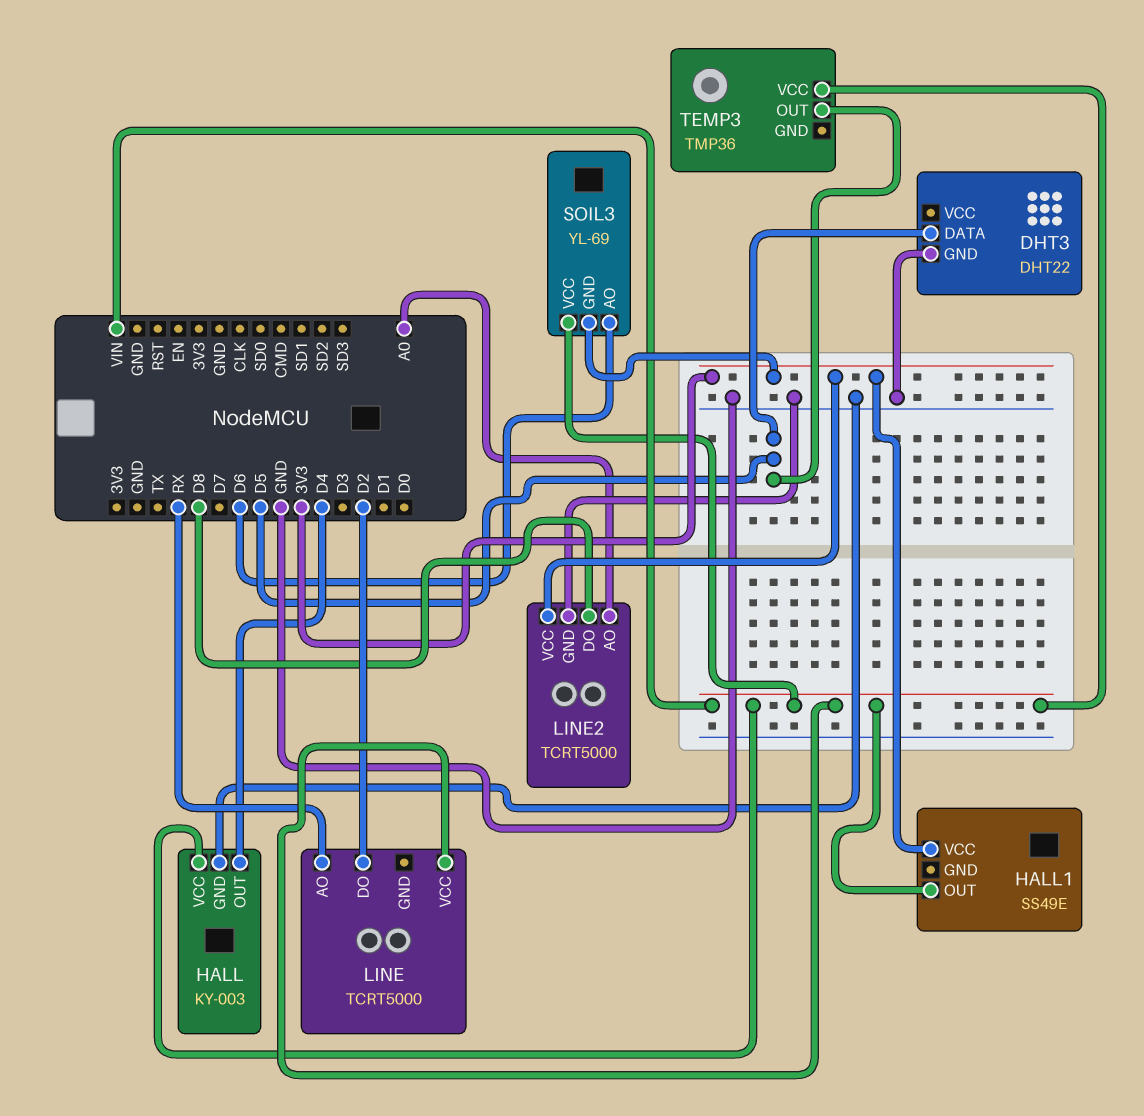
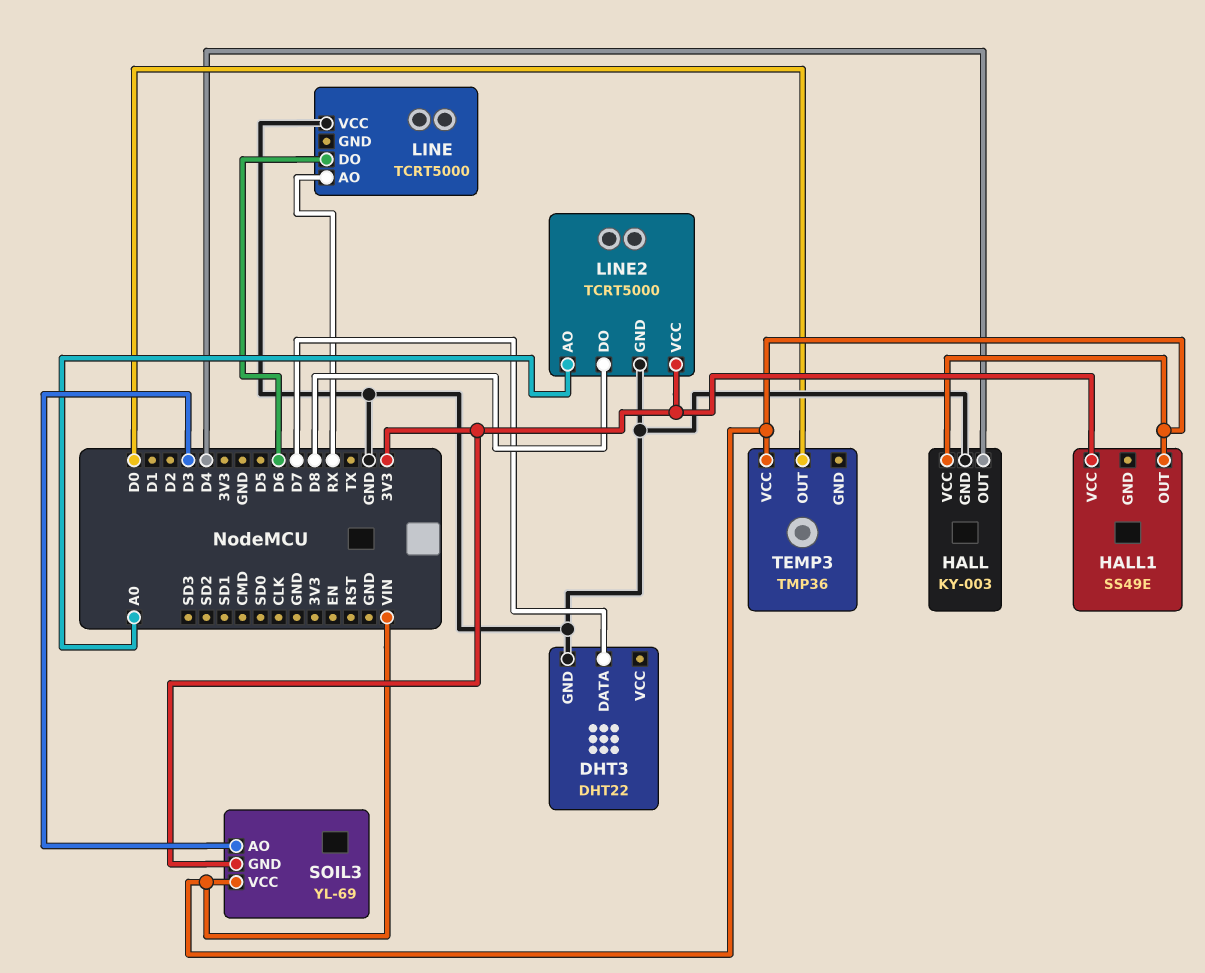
DHT3 pin DATA: D5 -> D7
LINE pin DO: D2 -> D6
LINE pin VCC: VIN -> GND
SOIL3 pin AO: D6 -> D3
TEMP3 pin OUT: D5 -> D0

